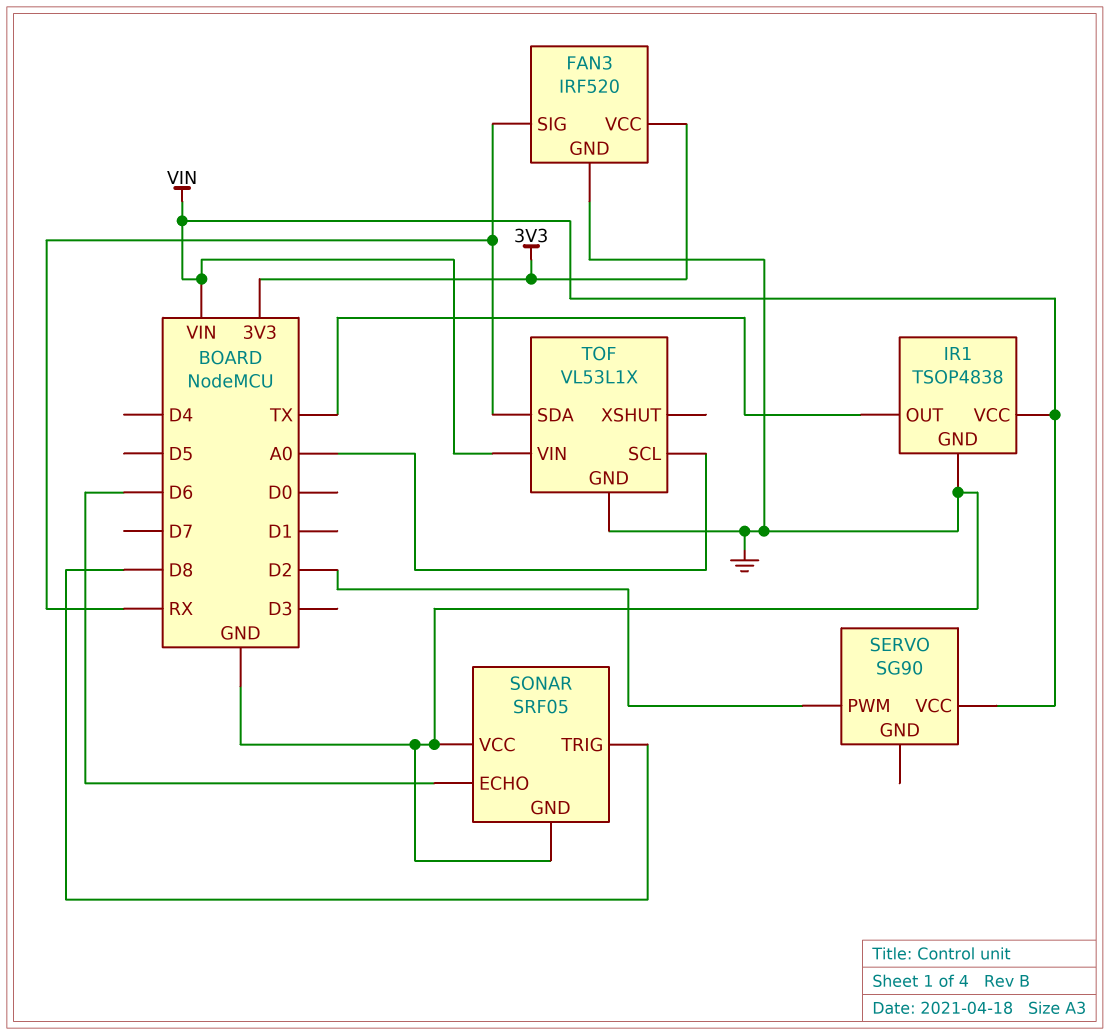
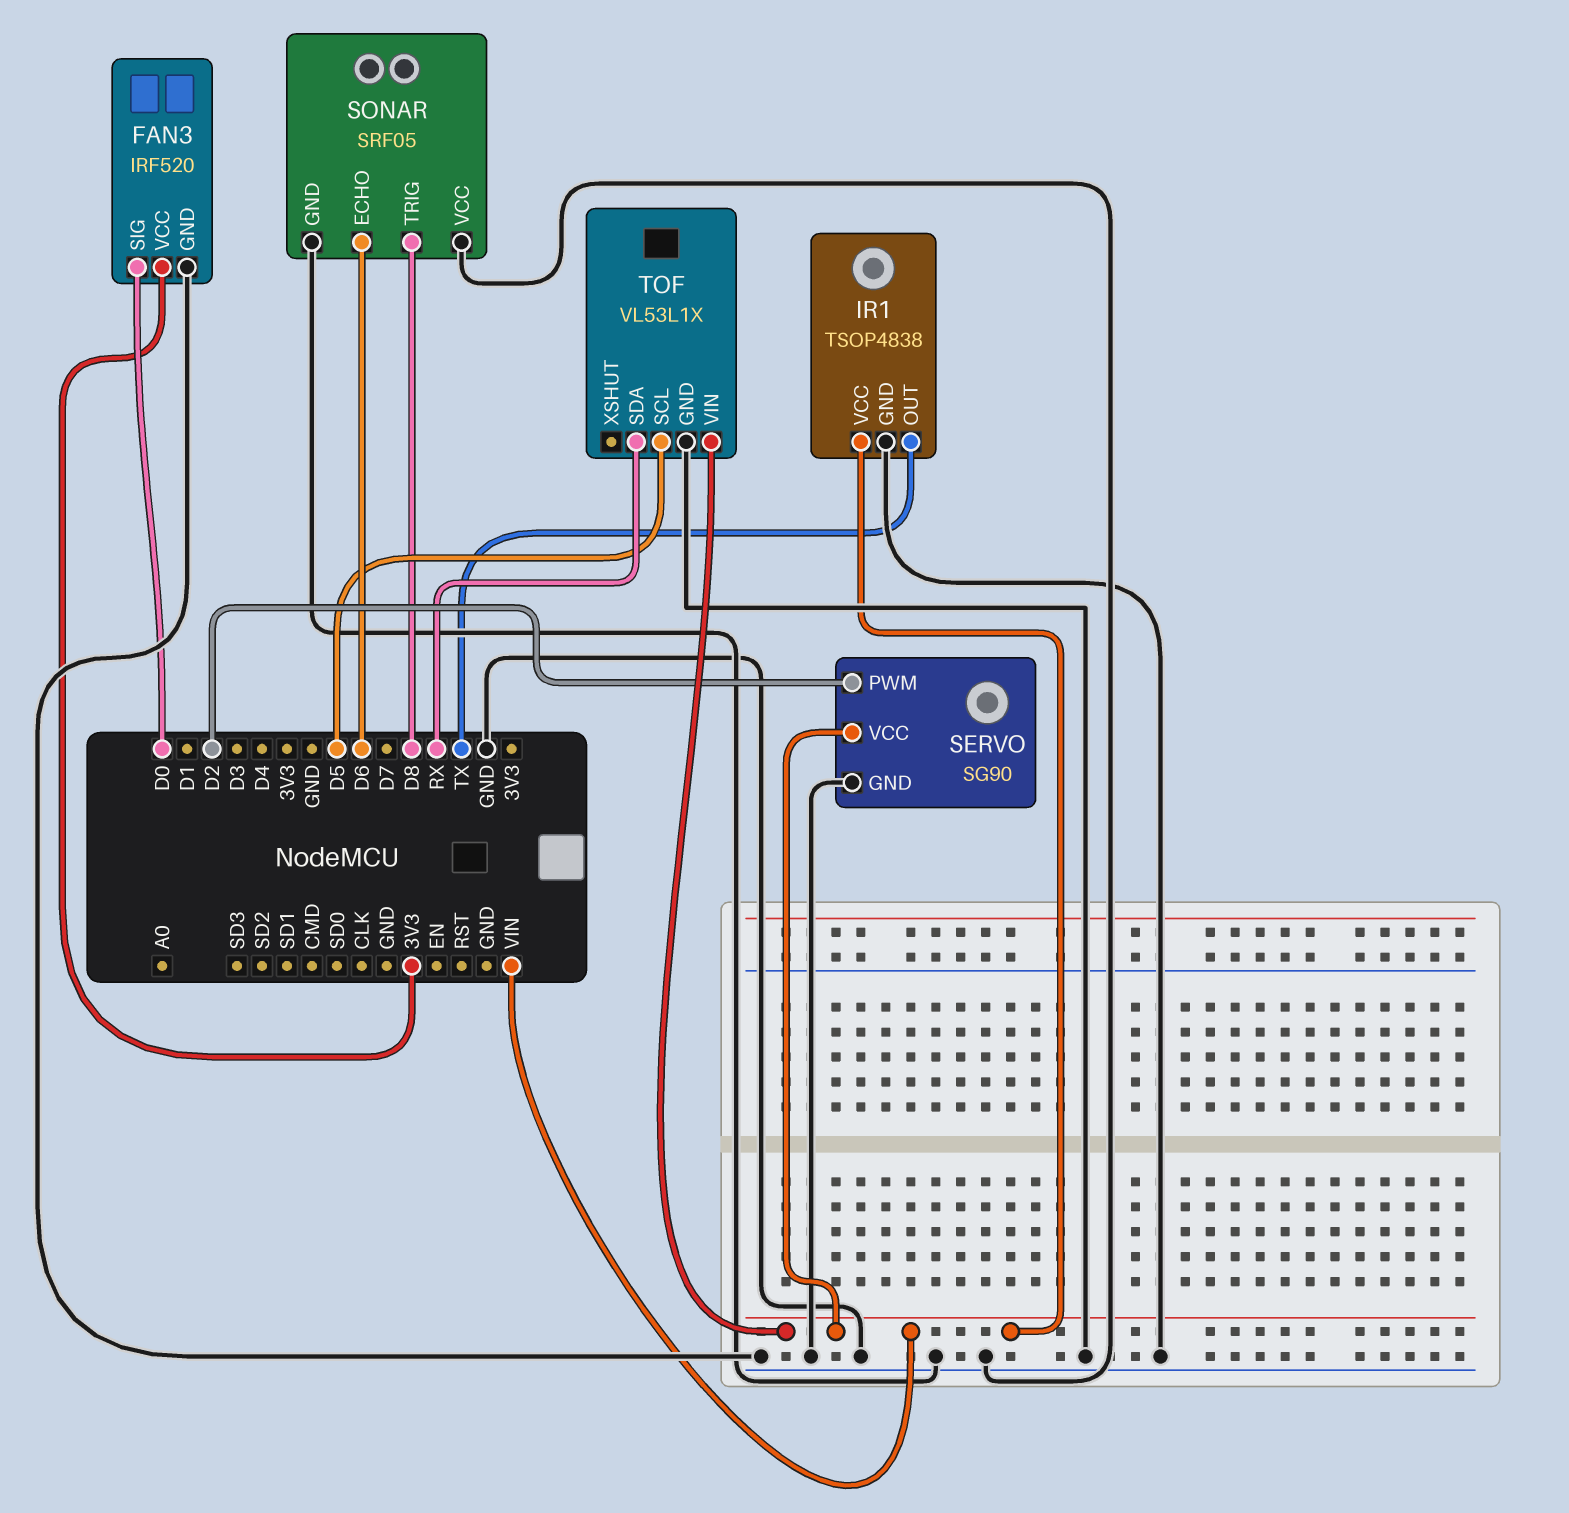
FAN3 pin SIG: RX -> D0
SERVO pin GND: none -> GND
TOF pin SCL: A0 -> D5

